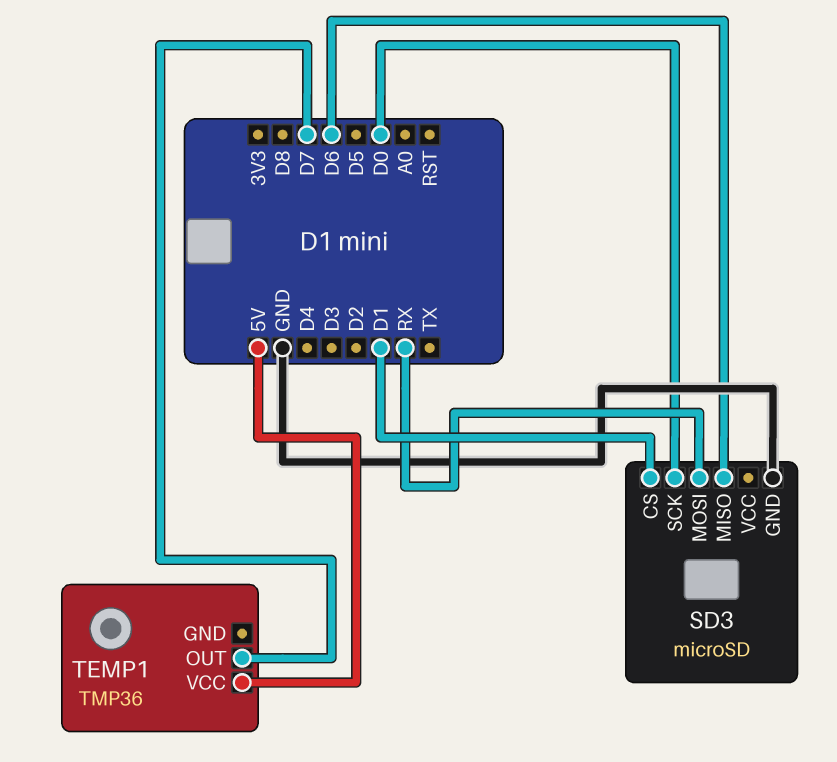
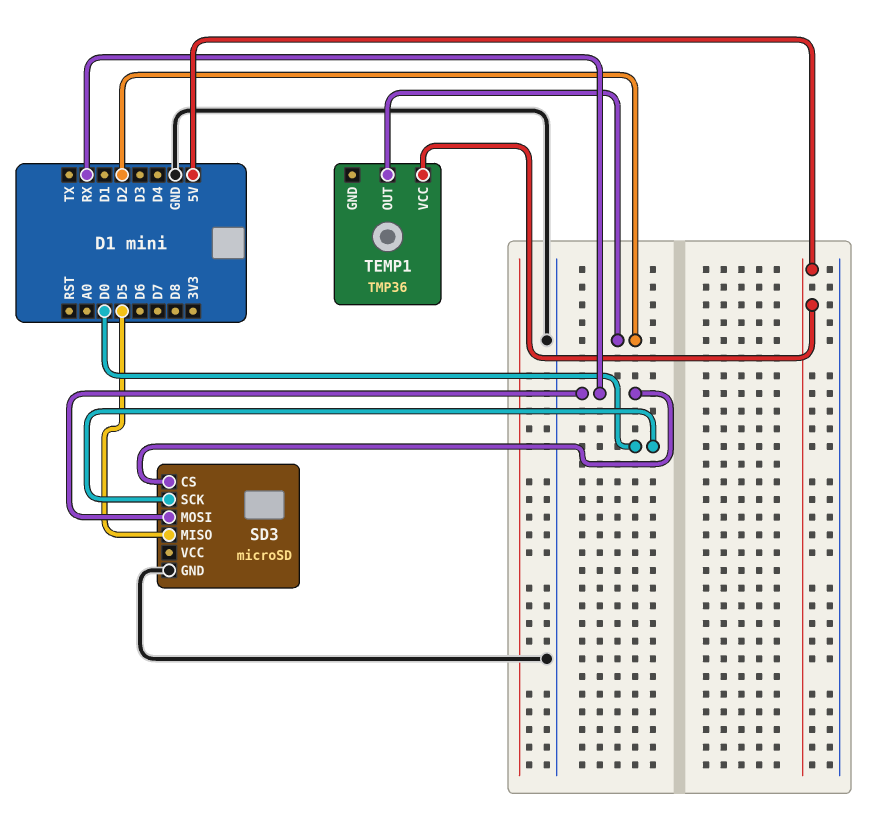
SD3 pin CS: D1 -> RX
SD3 pin MISO: D6 -> D5
TEMP1 pin OUT: D7 -> D2

